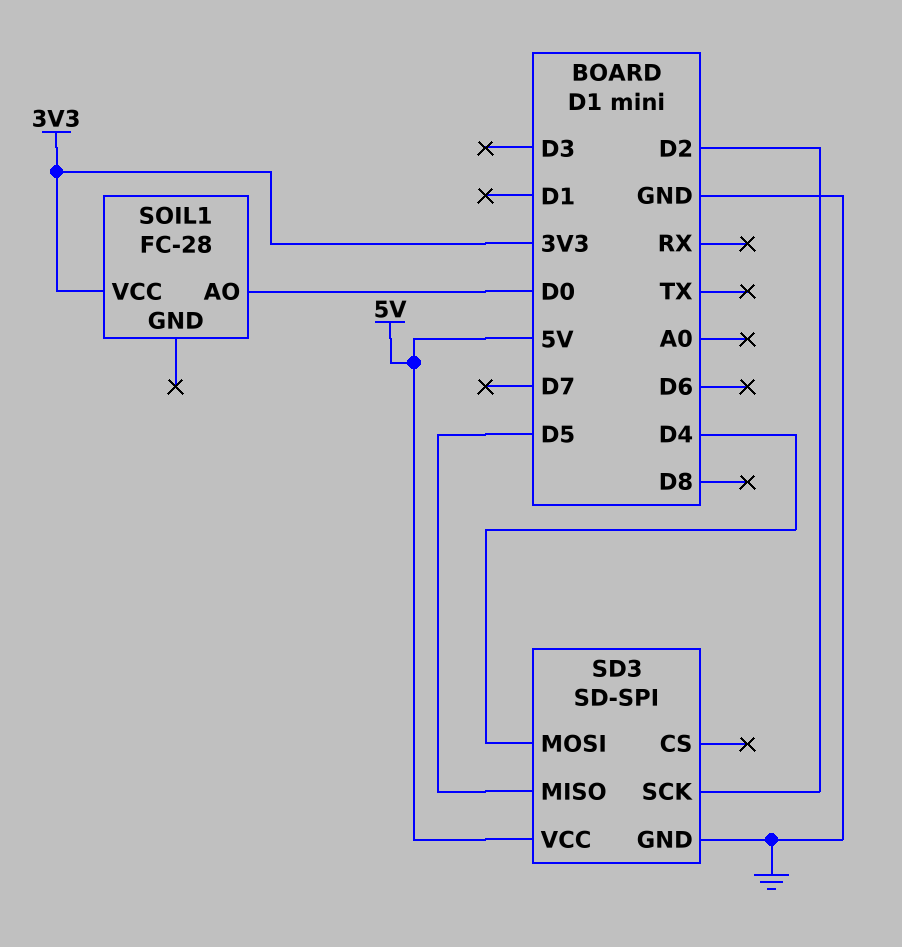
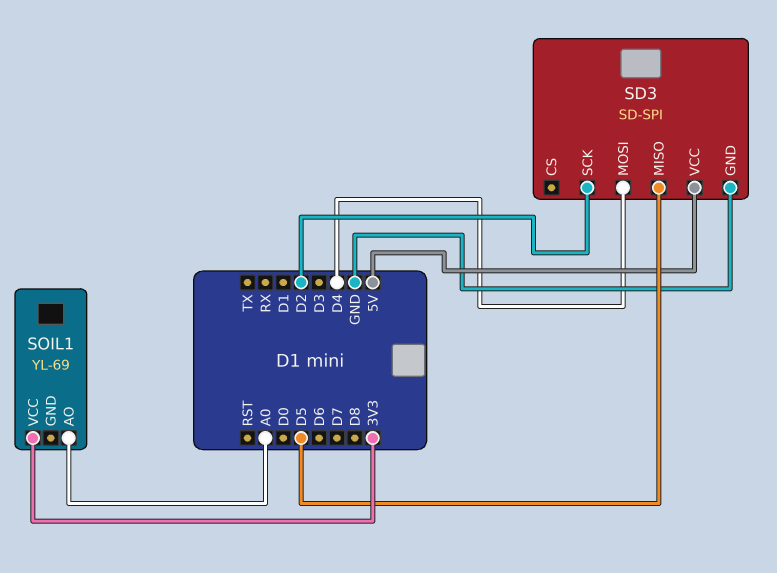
SOIL1: FC-28 -> YL-69
SOIL1 pin AO: D0 -> A0

